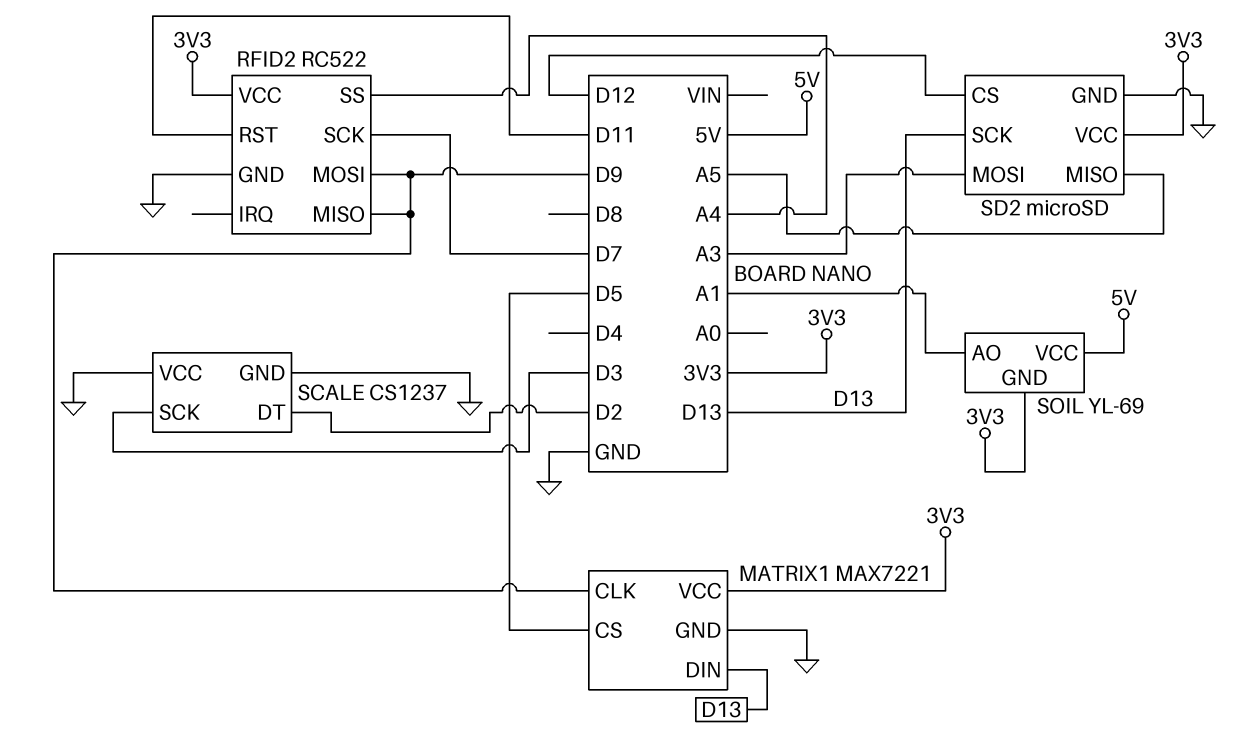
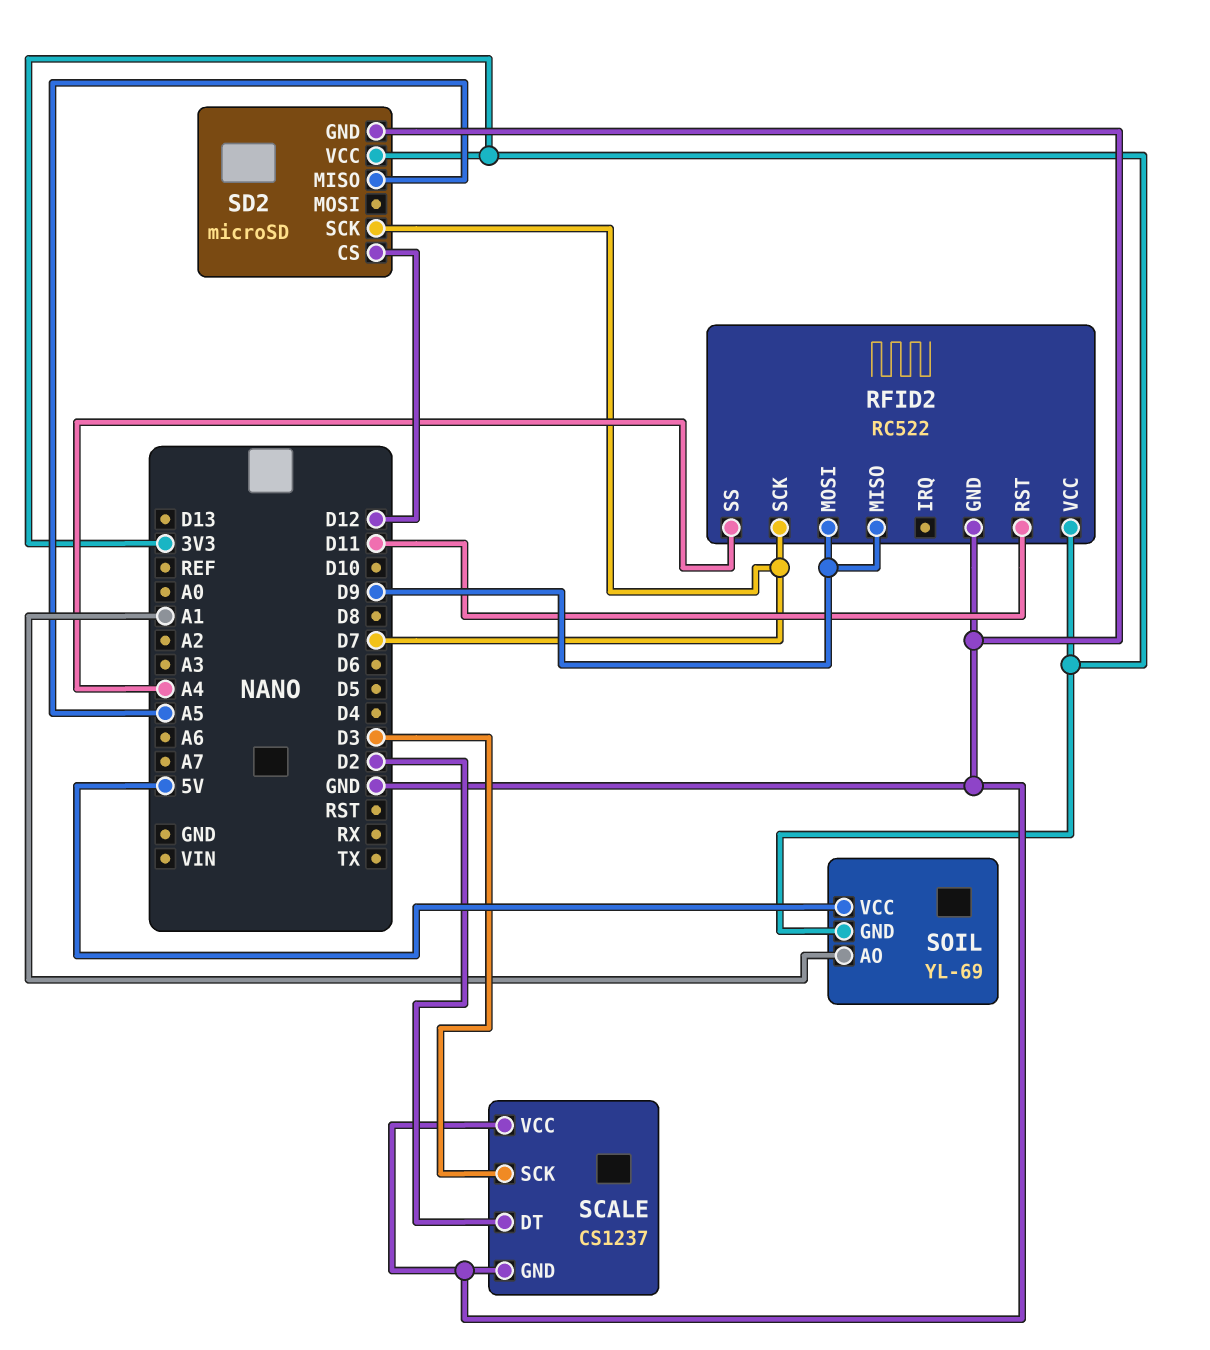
MATRIX1: MAX7221 -> none
MATRIX1 pin CLK: D9 -> none
MATRIX1 pin CS: D5 -> none
MATRIX1 pin DIN: D13 -> none
MATRIX1 pin GND: GND -> none
MATRIX1 pin VCC: 3V3 -> none
SD2 pin MOSI: A3 -> none
SD2 pin SCK: D13 -> D7

